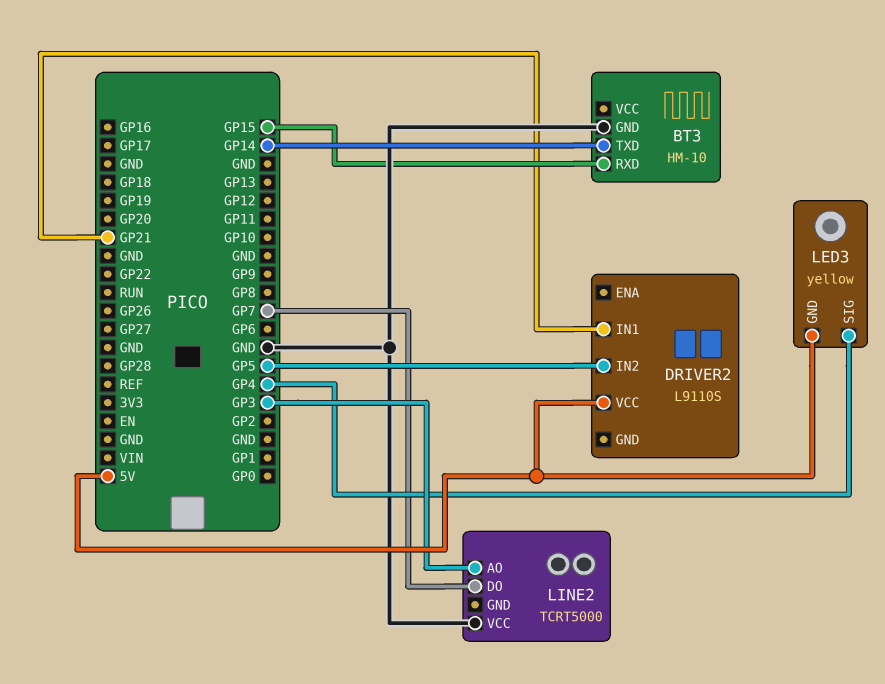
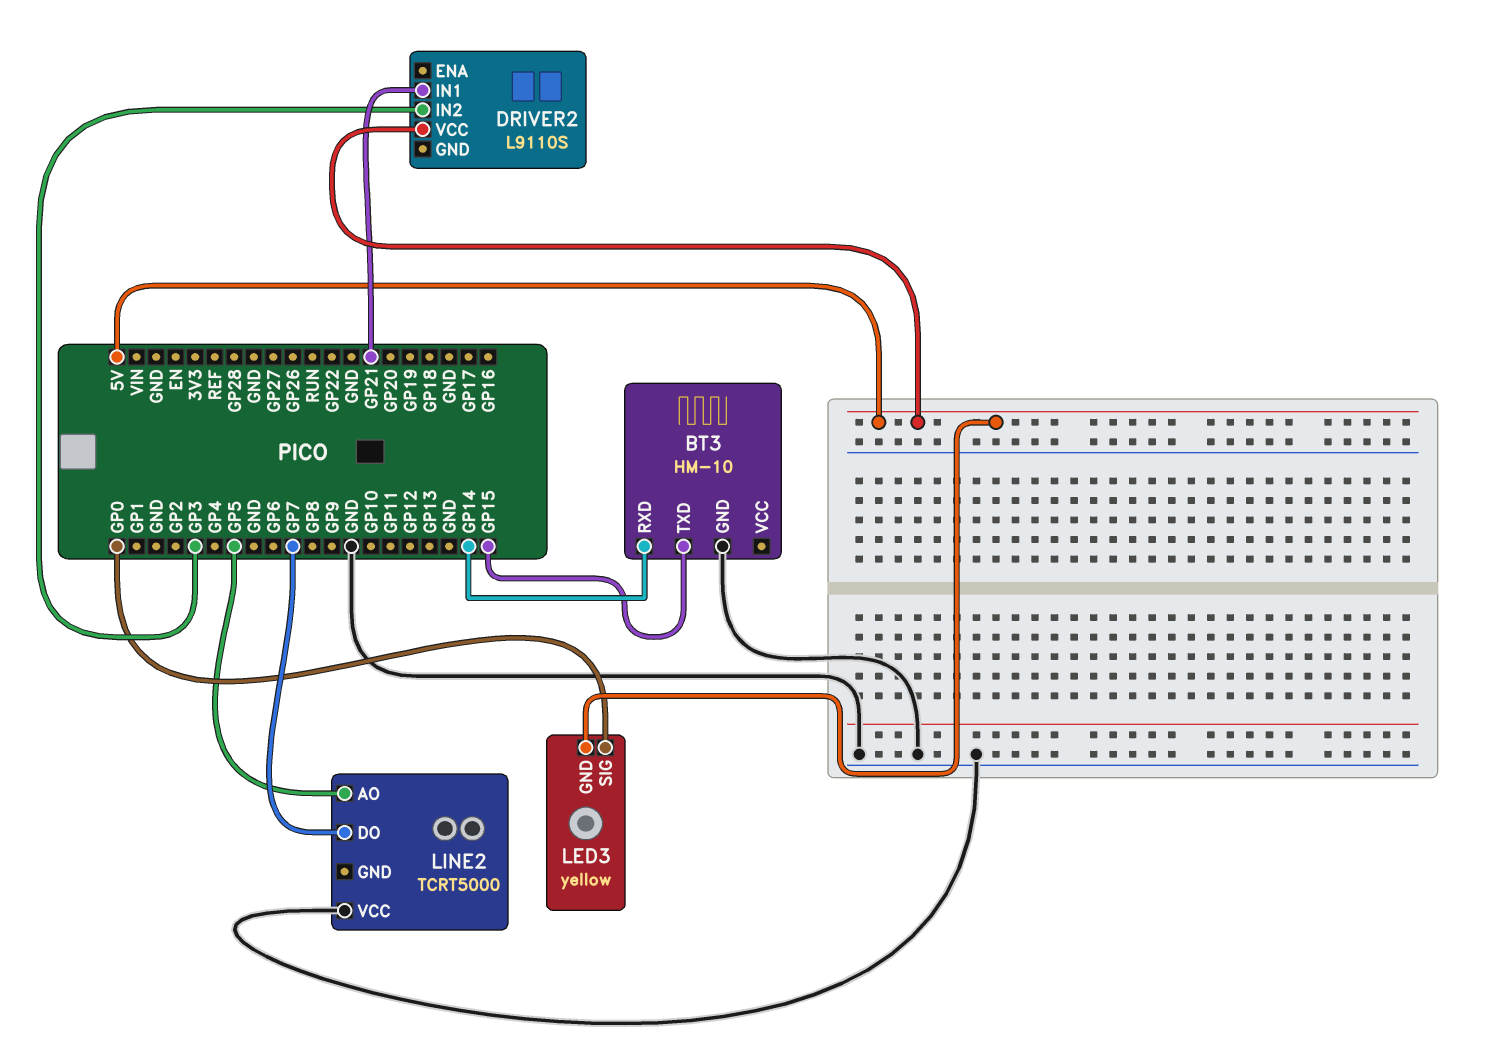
BT3 pin RXD: GP15 -> GP14
BT3 pin TXD: GP14 -> GP15
DRIVER2 pin IN2: GP5 -> GP3
LED3 pin SIG: GP4 -> GP0
LINE2 pin AO: GP3 -> GP5

